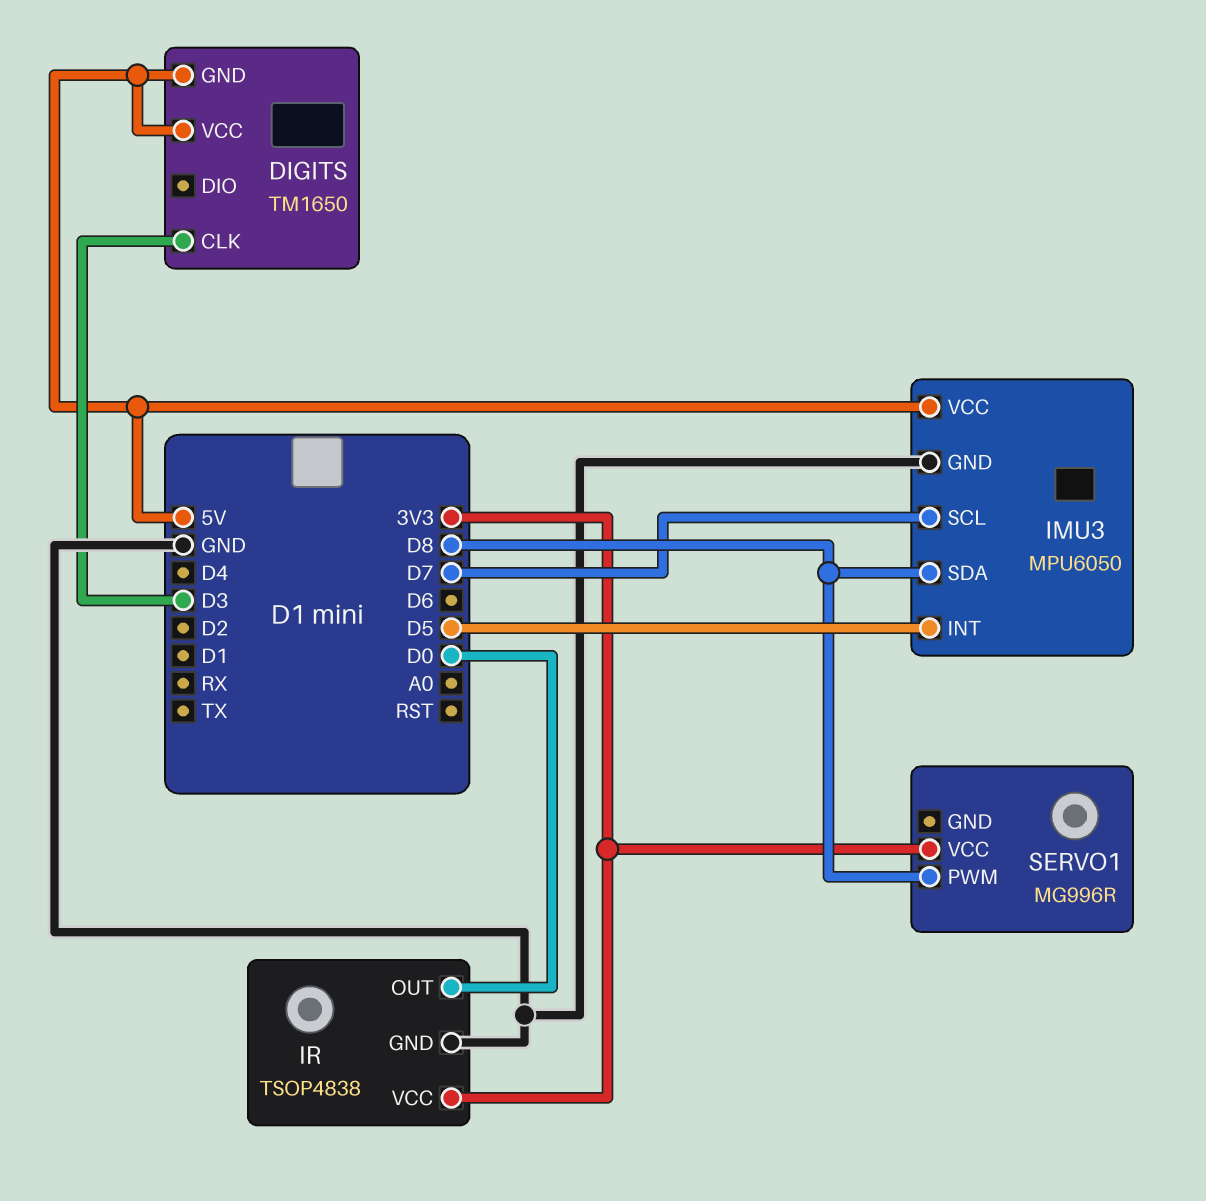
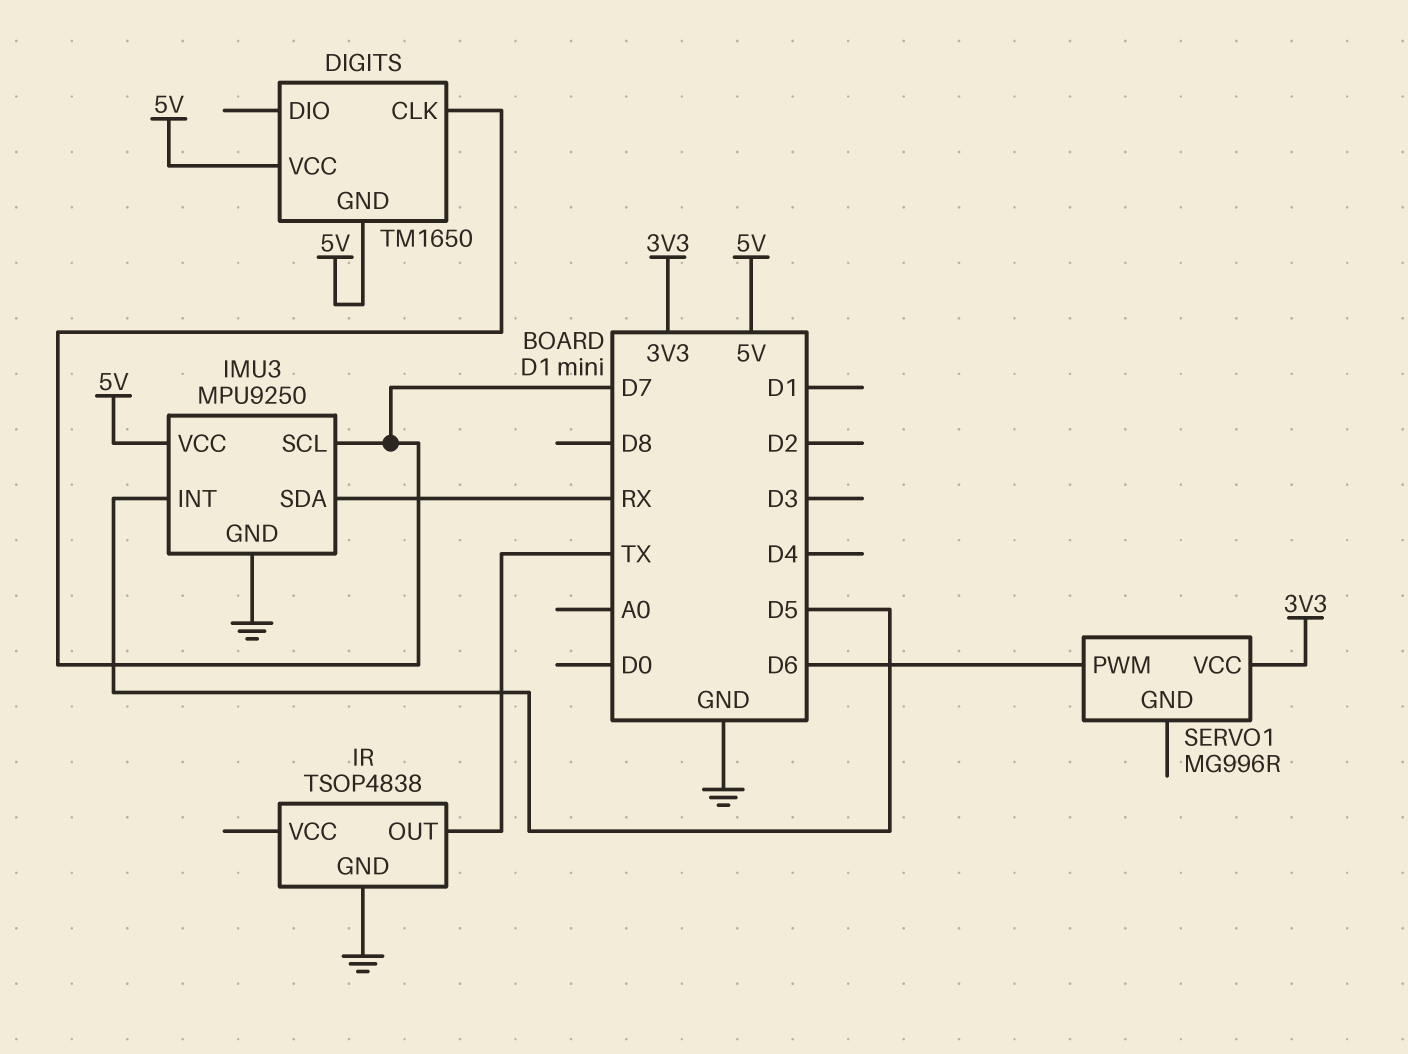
DIGITS pin CLK: D3 -> D7
IMU3: MPU6050 -> MPU9250
IMU3 pin SDA: D8 -> RX
IR pin OUT: D0 -> TX
IR pin VCC: 3V3 -> none
SERVO1 pin PWM: D8 -> D6

